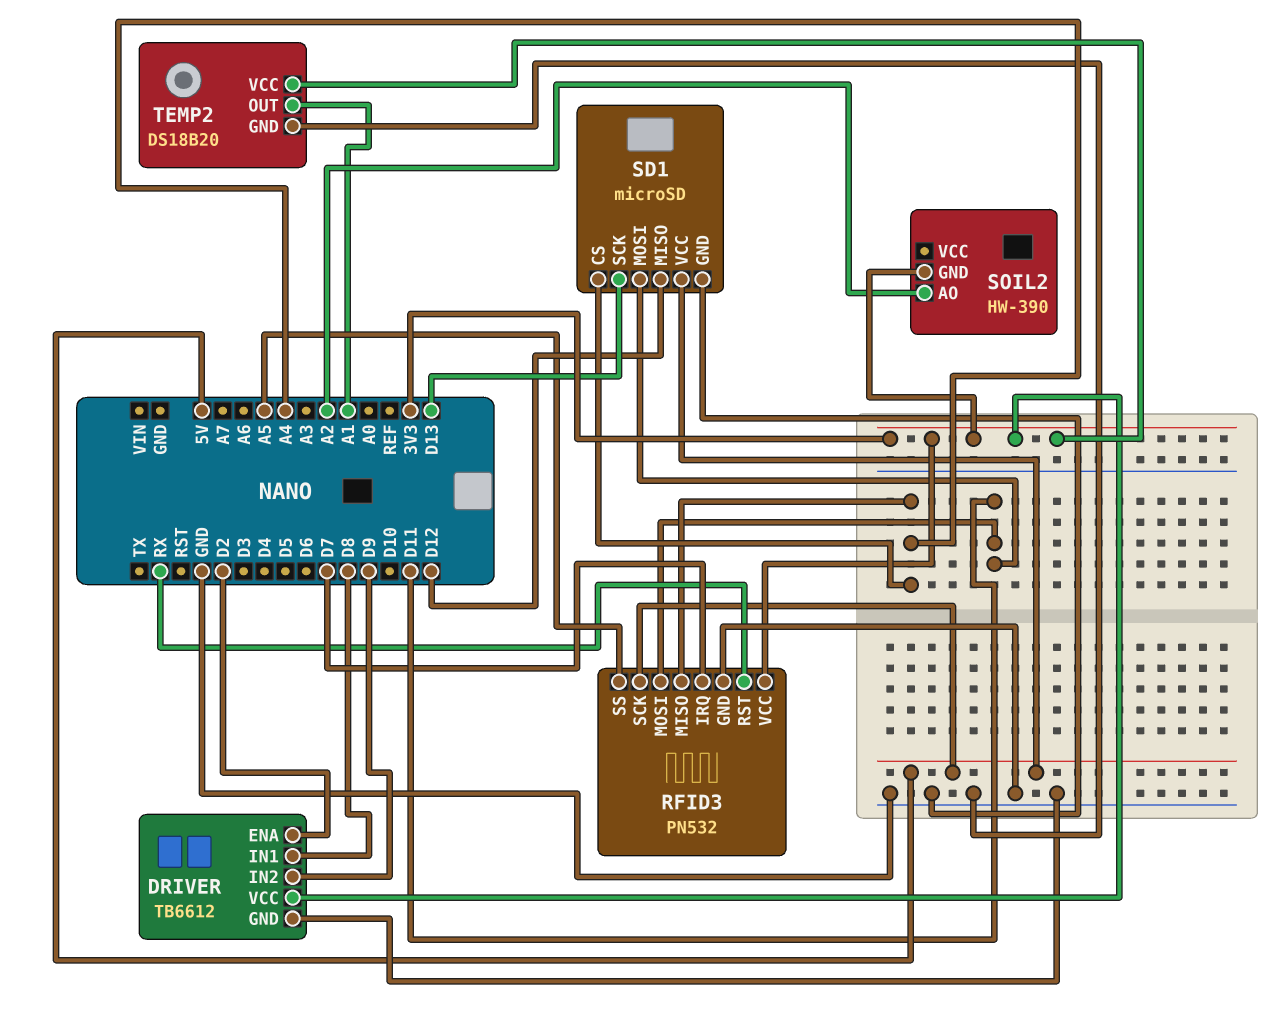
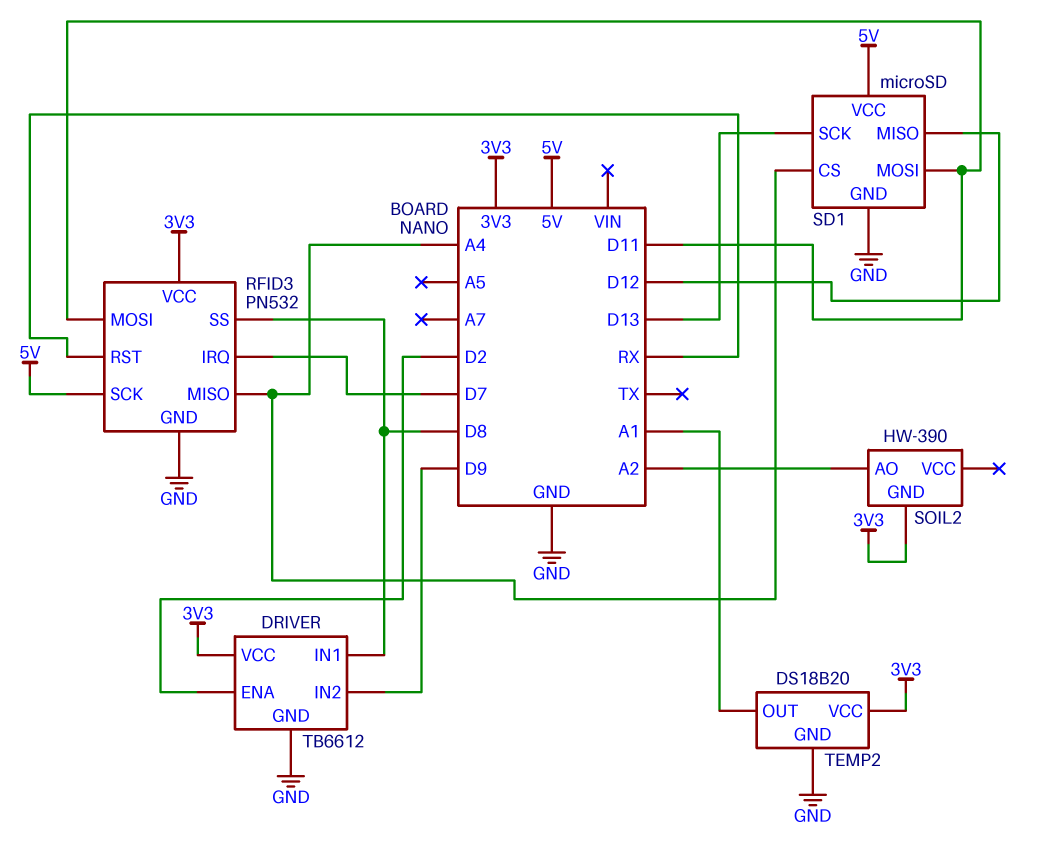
RFID3 pin SS: A5 -> D8

